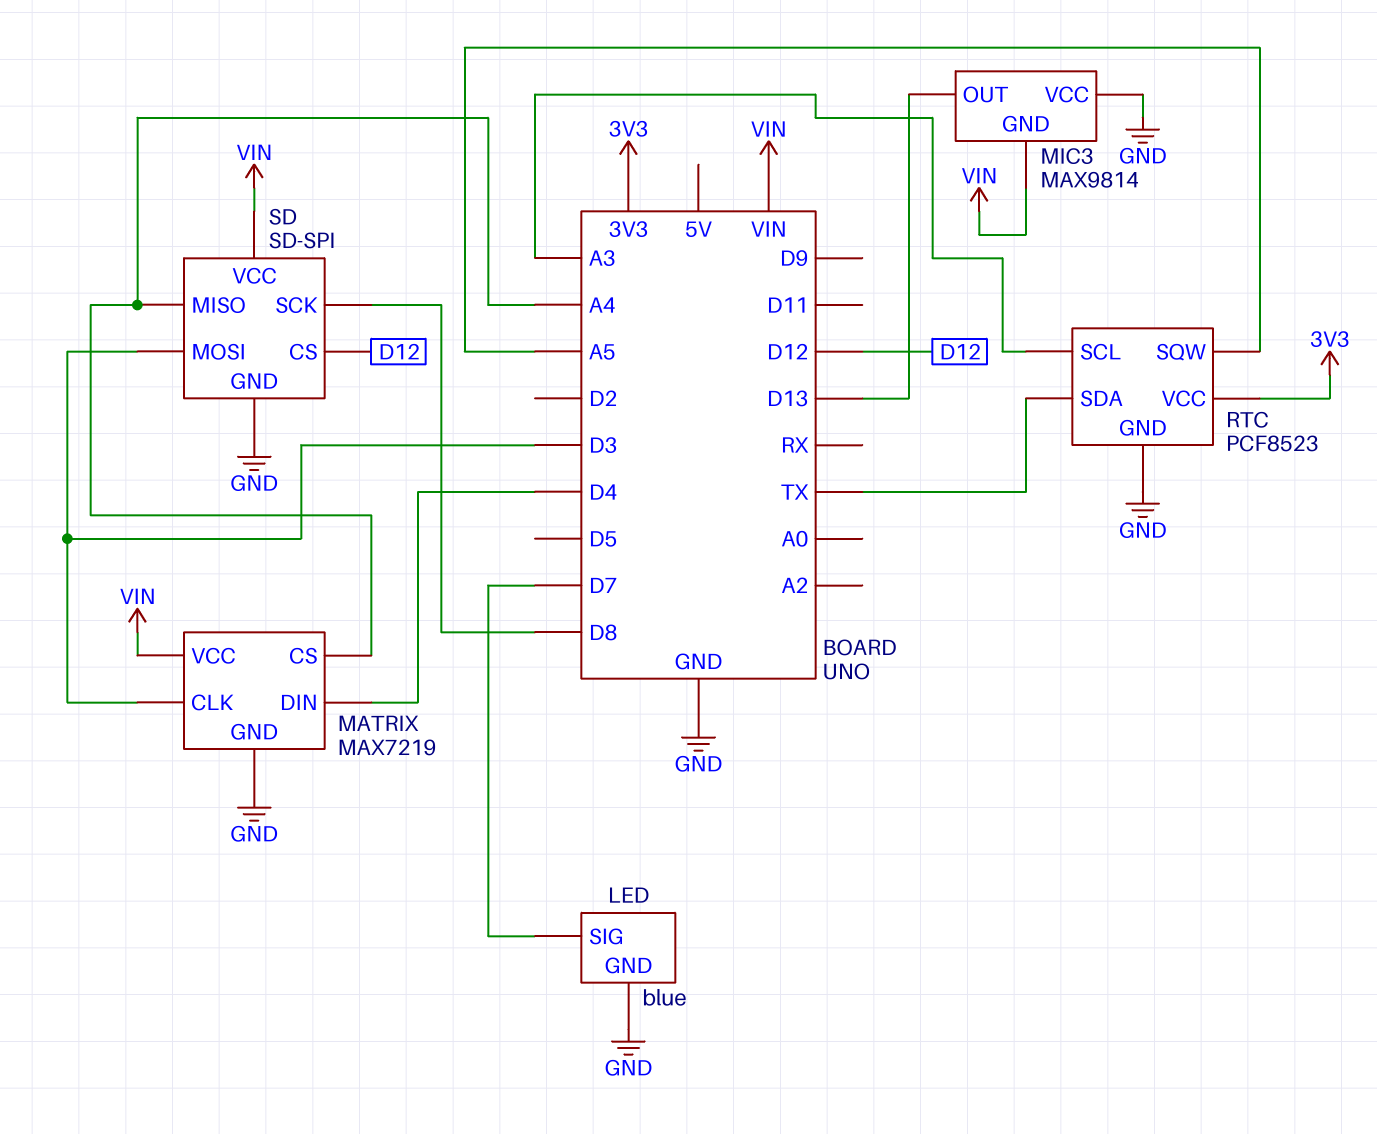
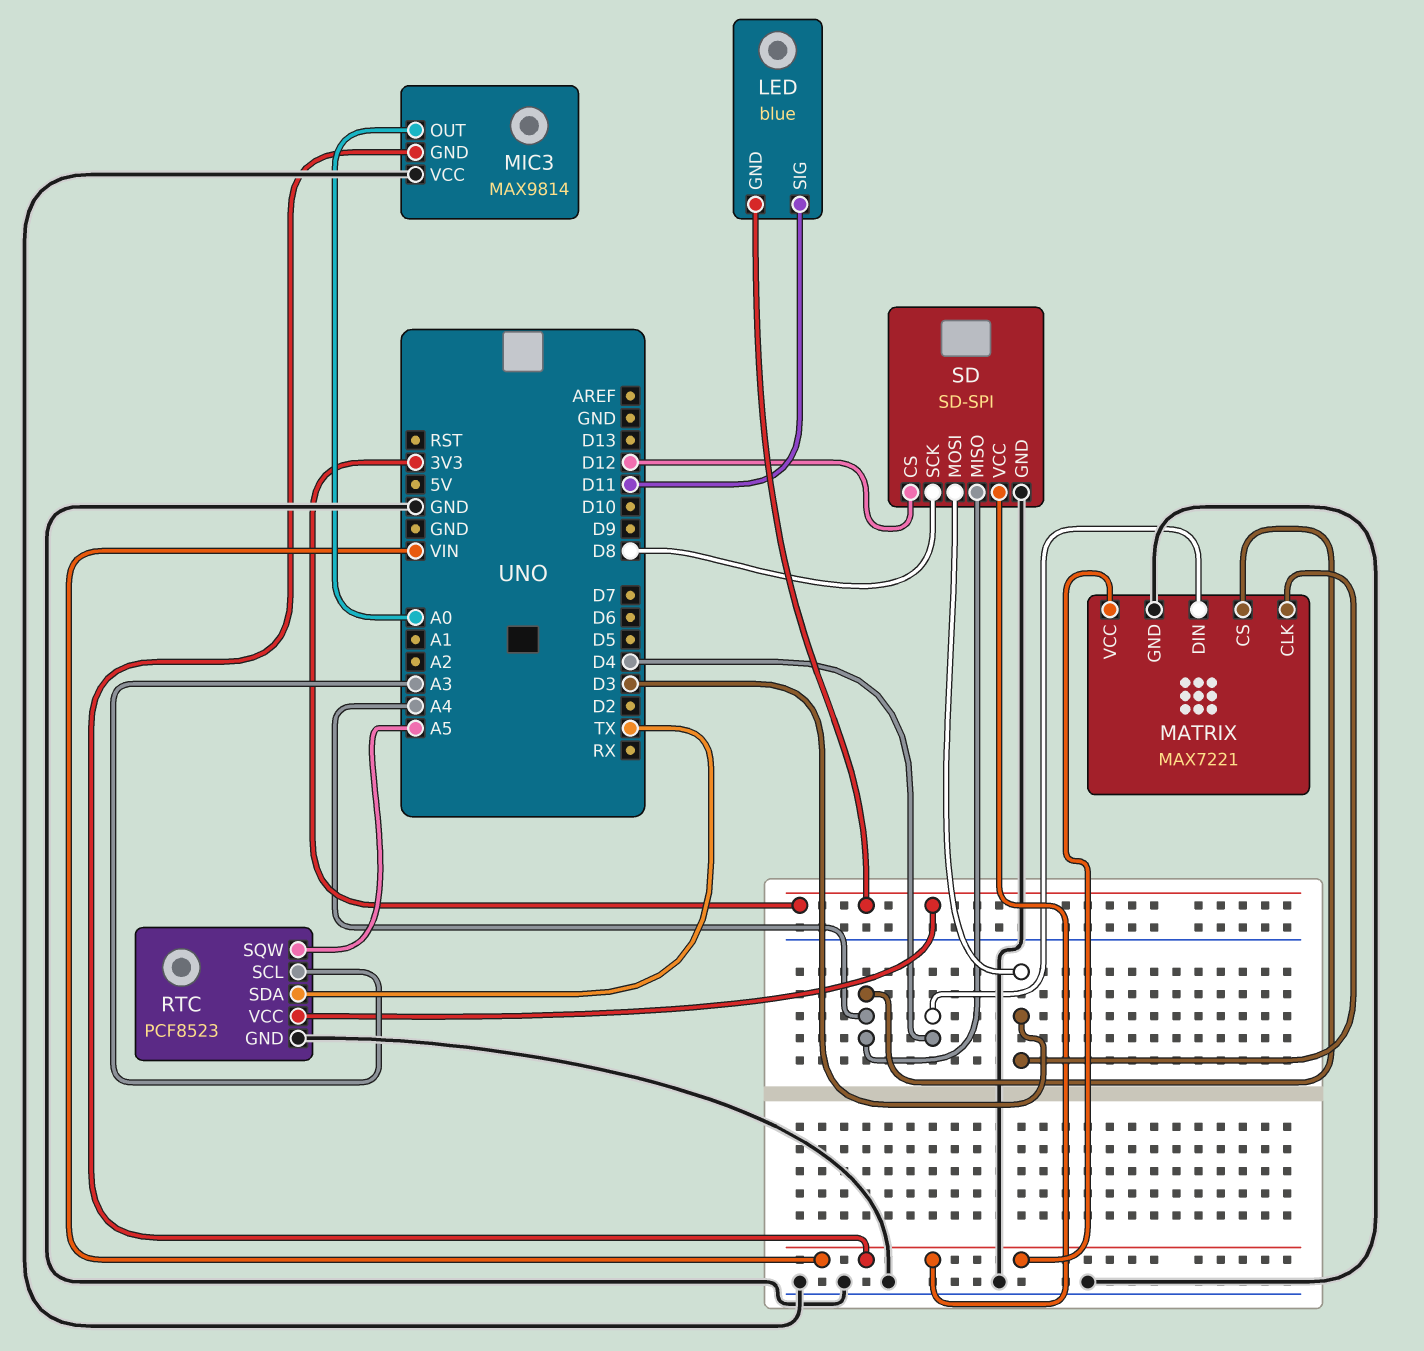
LED pin GND: GND -> 3V3
LED pin SIG: D7 -> D11
MATRIX: MAX7219 -> MAX7221
MIC3 pin OUT: D13 -> A0

